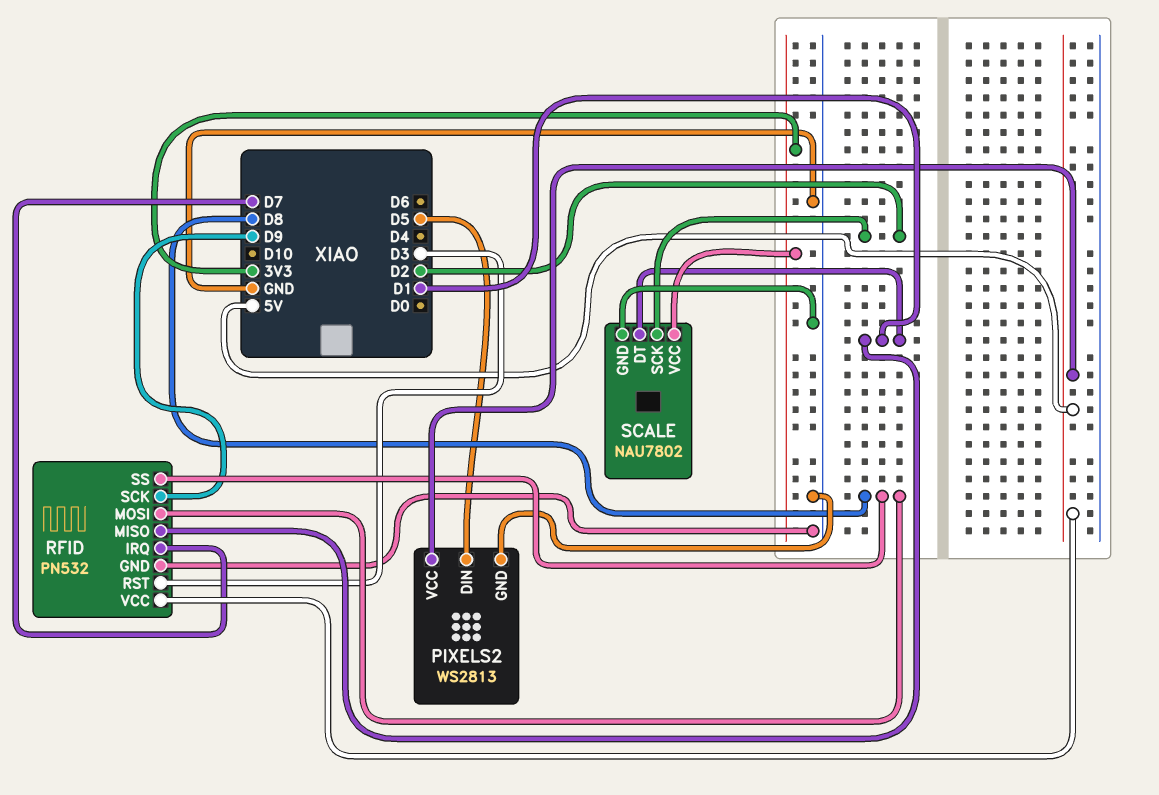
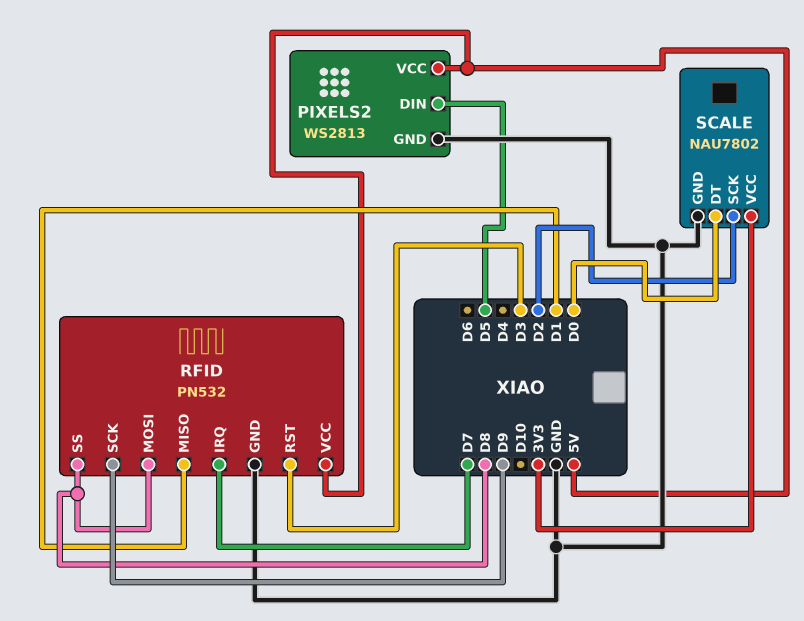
SCALE pin DT: D1 -> D0

